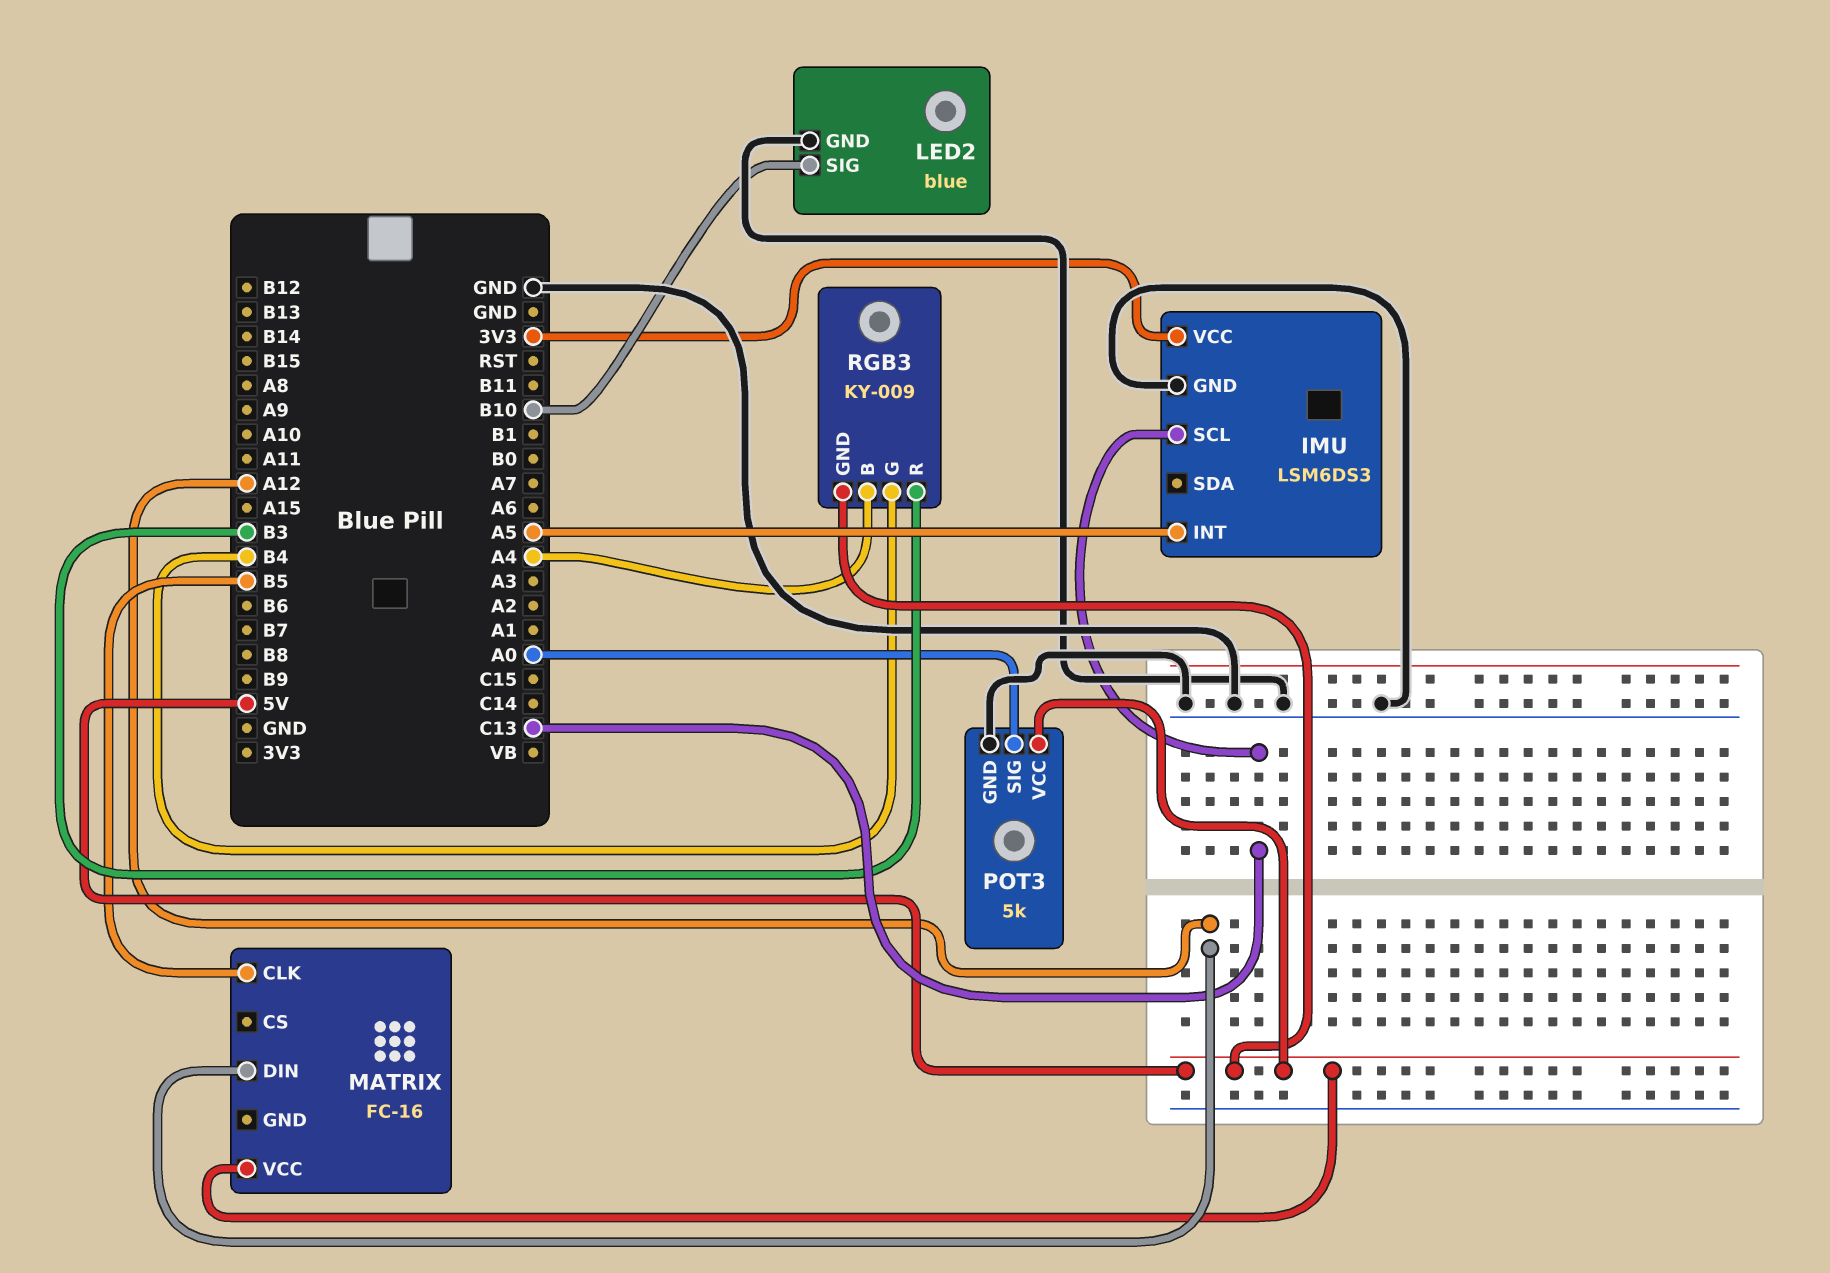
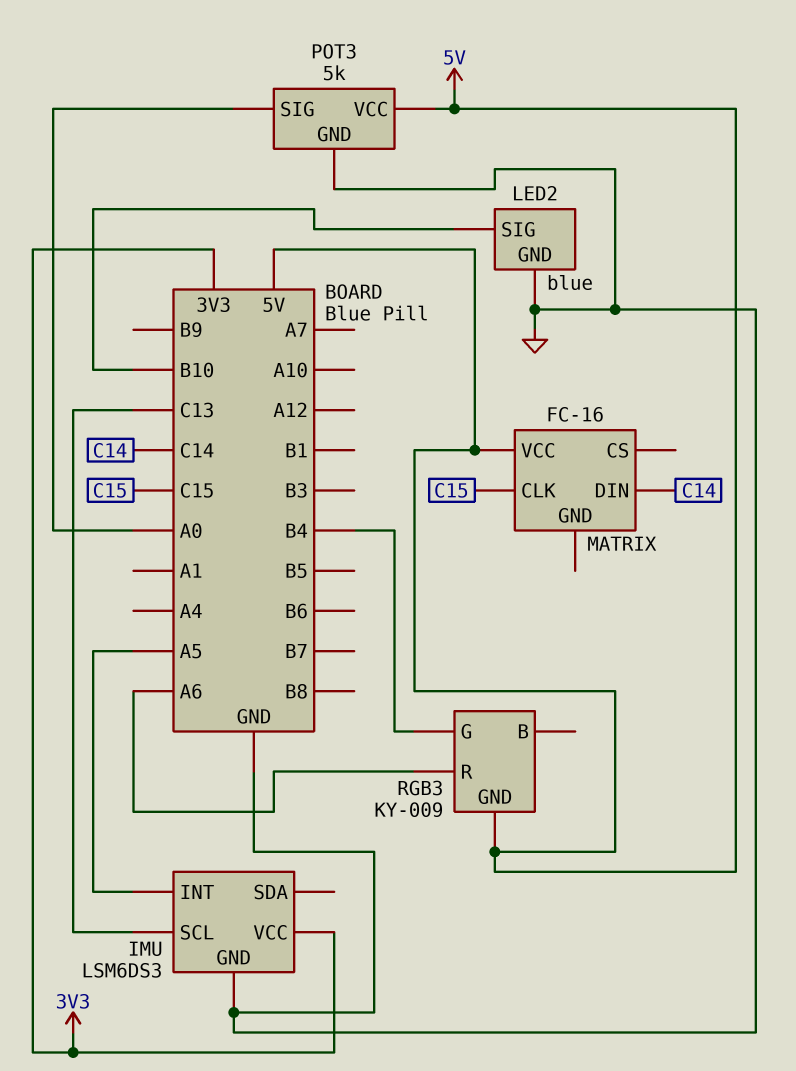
MATRIX pin CLK: B5 -> C15
MATRIX pin DIN: A12 -> C14
RGB3 pin B: A4 -> none
RGB3 pin R: B3 -> A6

